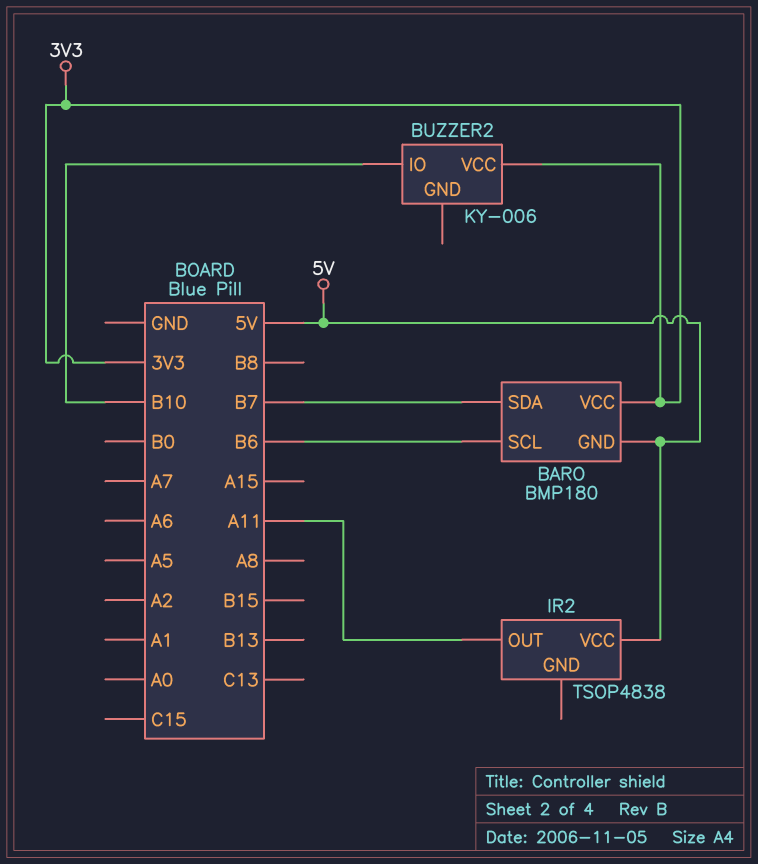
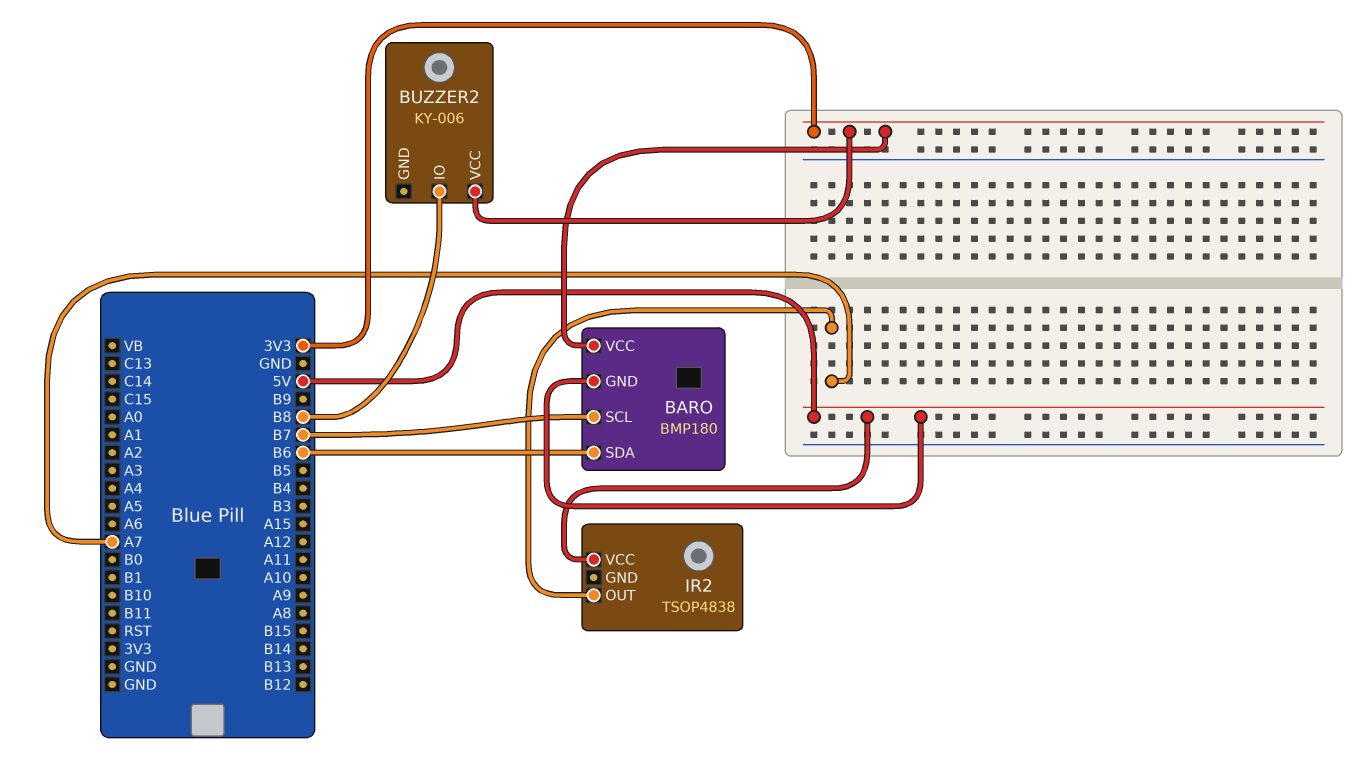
BARO pin SCL: B6 -> B7
BARO pin SDA: B7 -> B6
BUZZER2 pin IO: B10 -> B8
IR2 pin OUT: A11 -> A7

